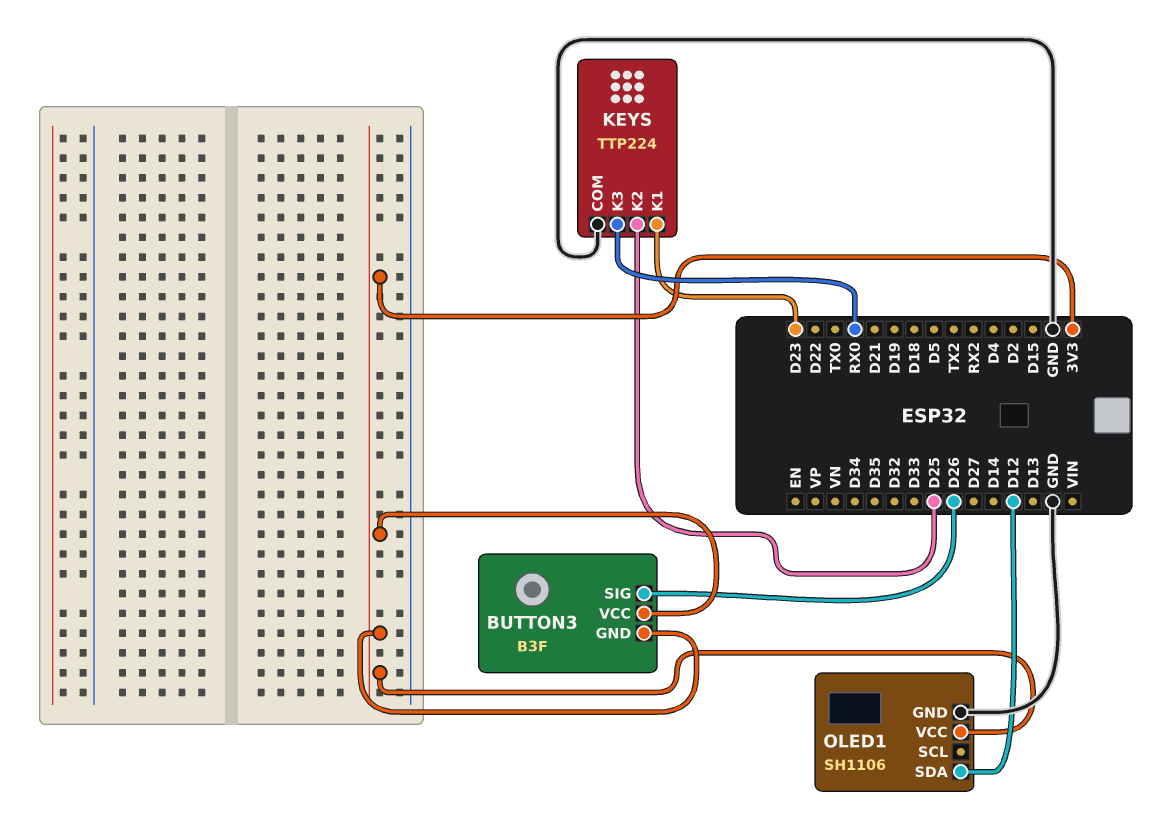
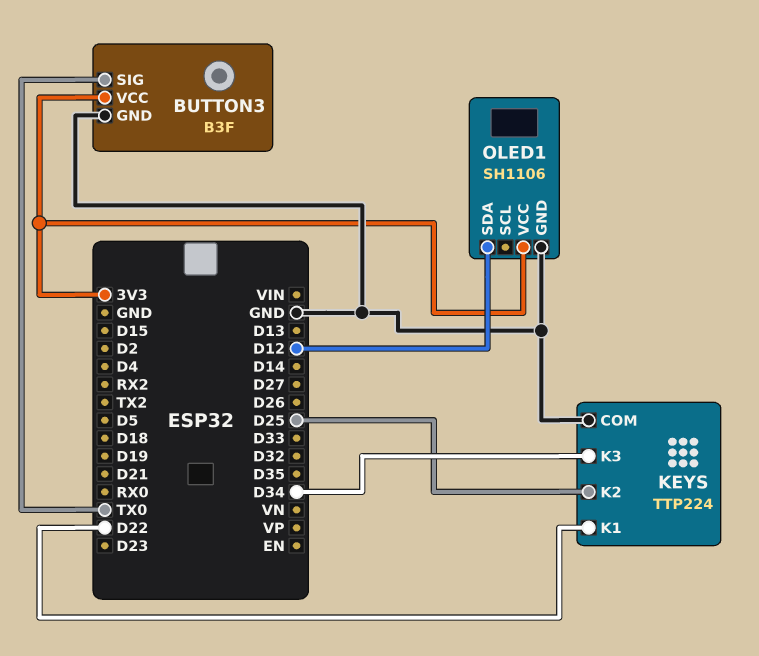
BUTTON3 pin GND: 3V3 -> GND
BUTTON3 pin SIG: D26 -> TX0
KEYS pin K1: D23 -> D22
KEYS pin K3: RX0 -> D34

